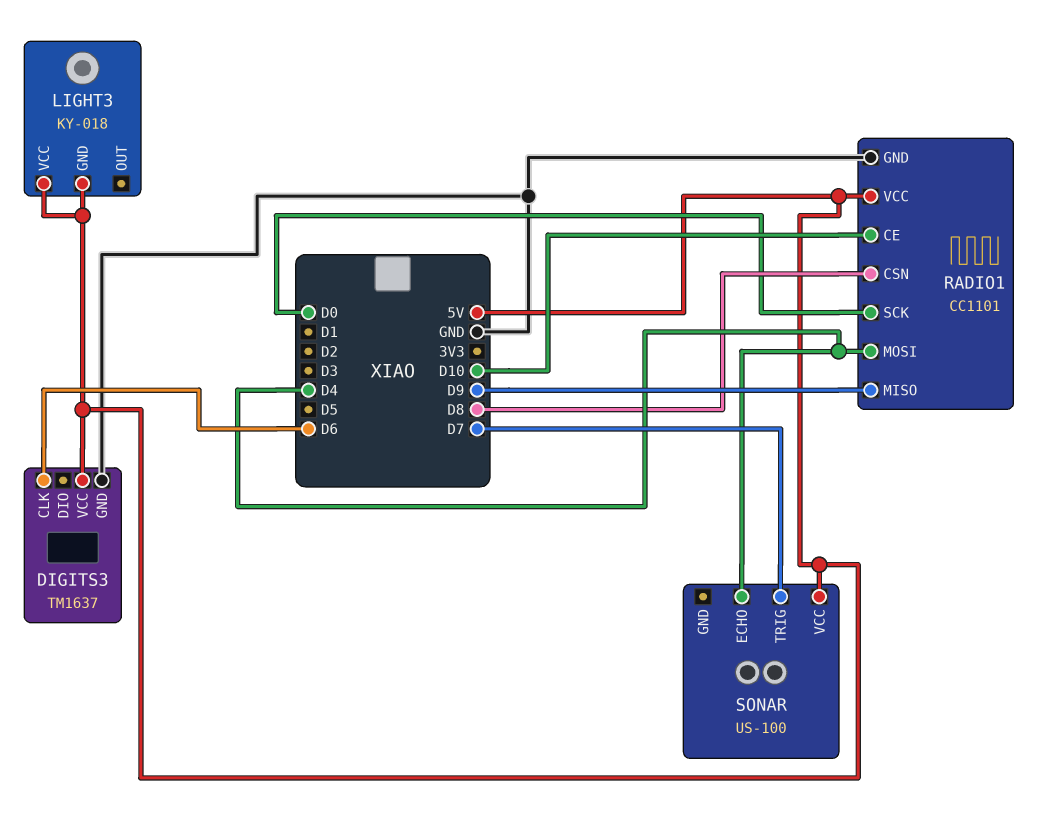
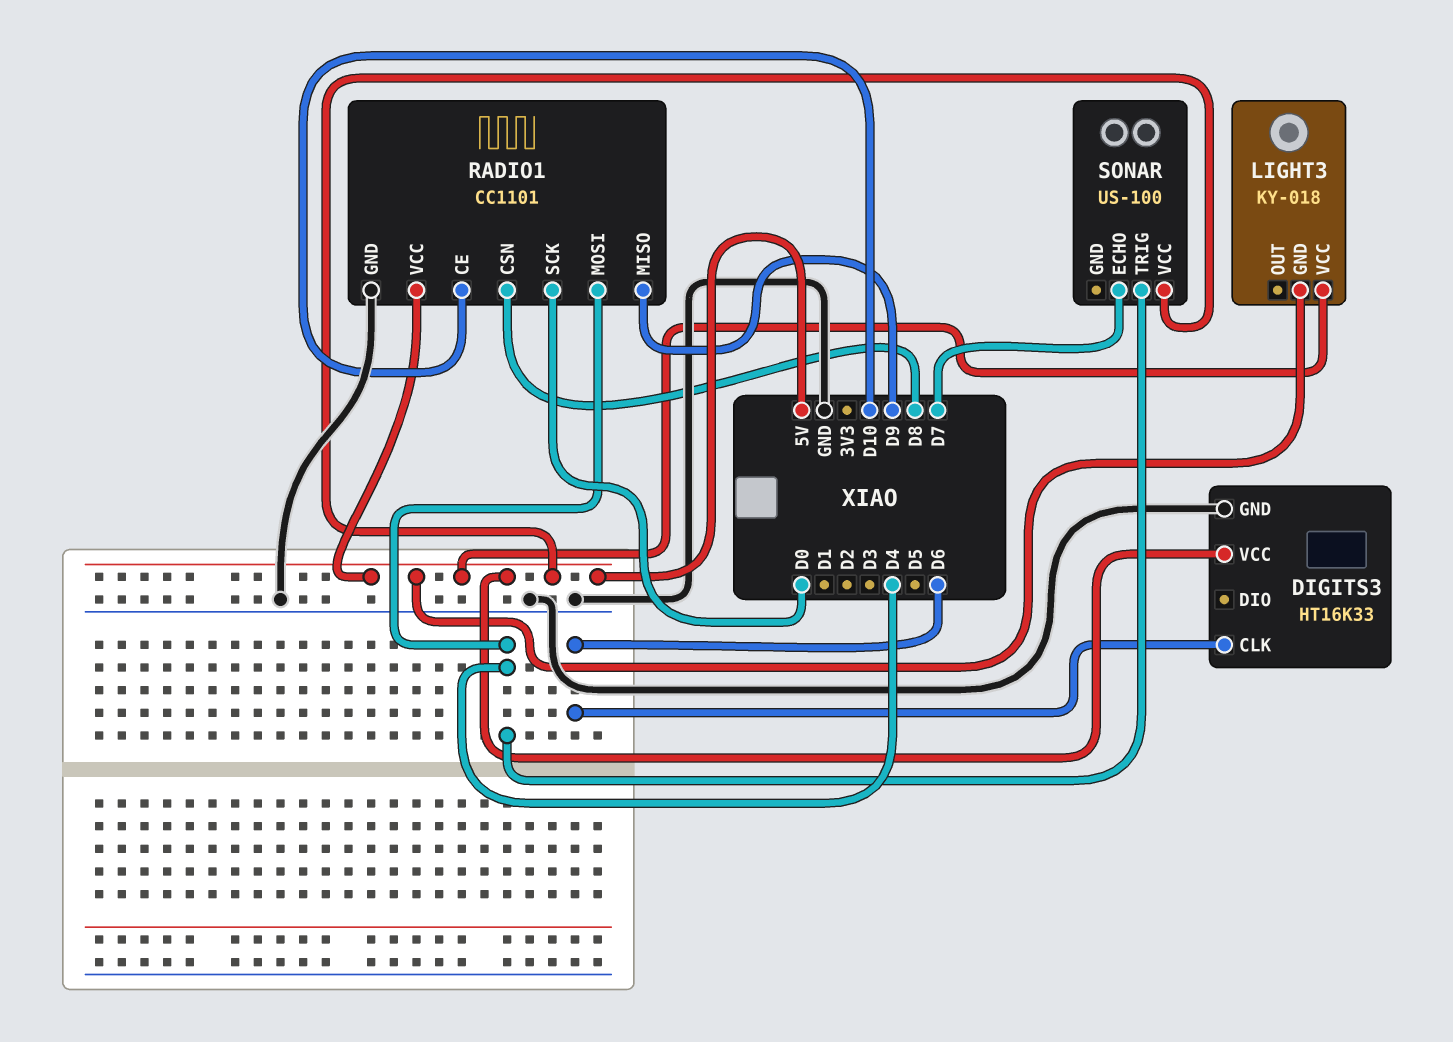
DIGITS3: TM1637 -> HT16K33
SONAR pin ECHO: D4 -> D7
SONAR pin TRIG: D7 -> D4

